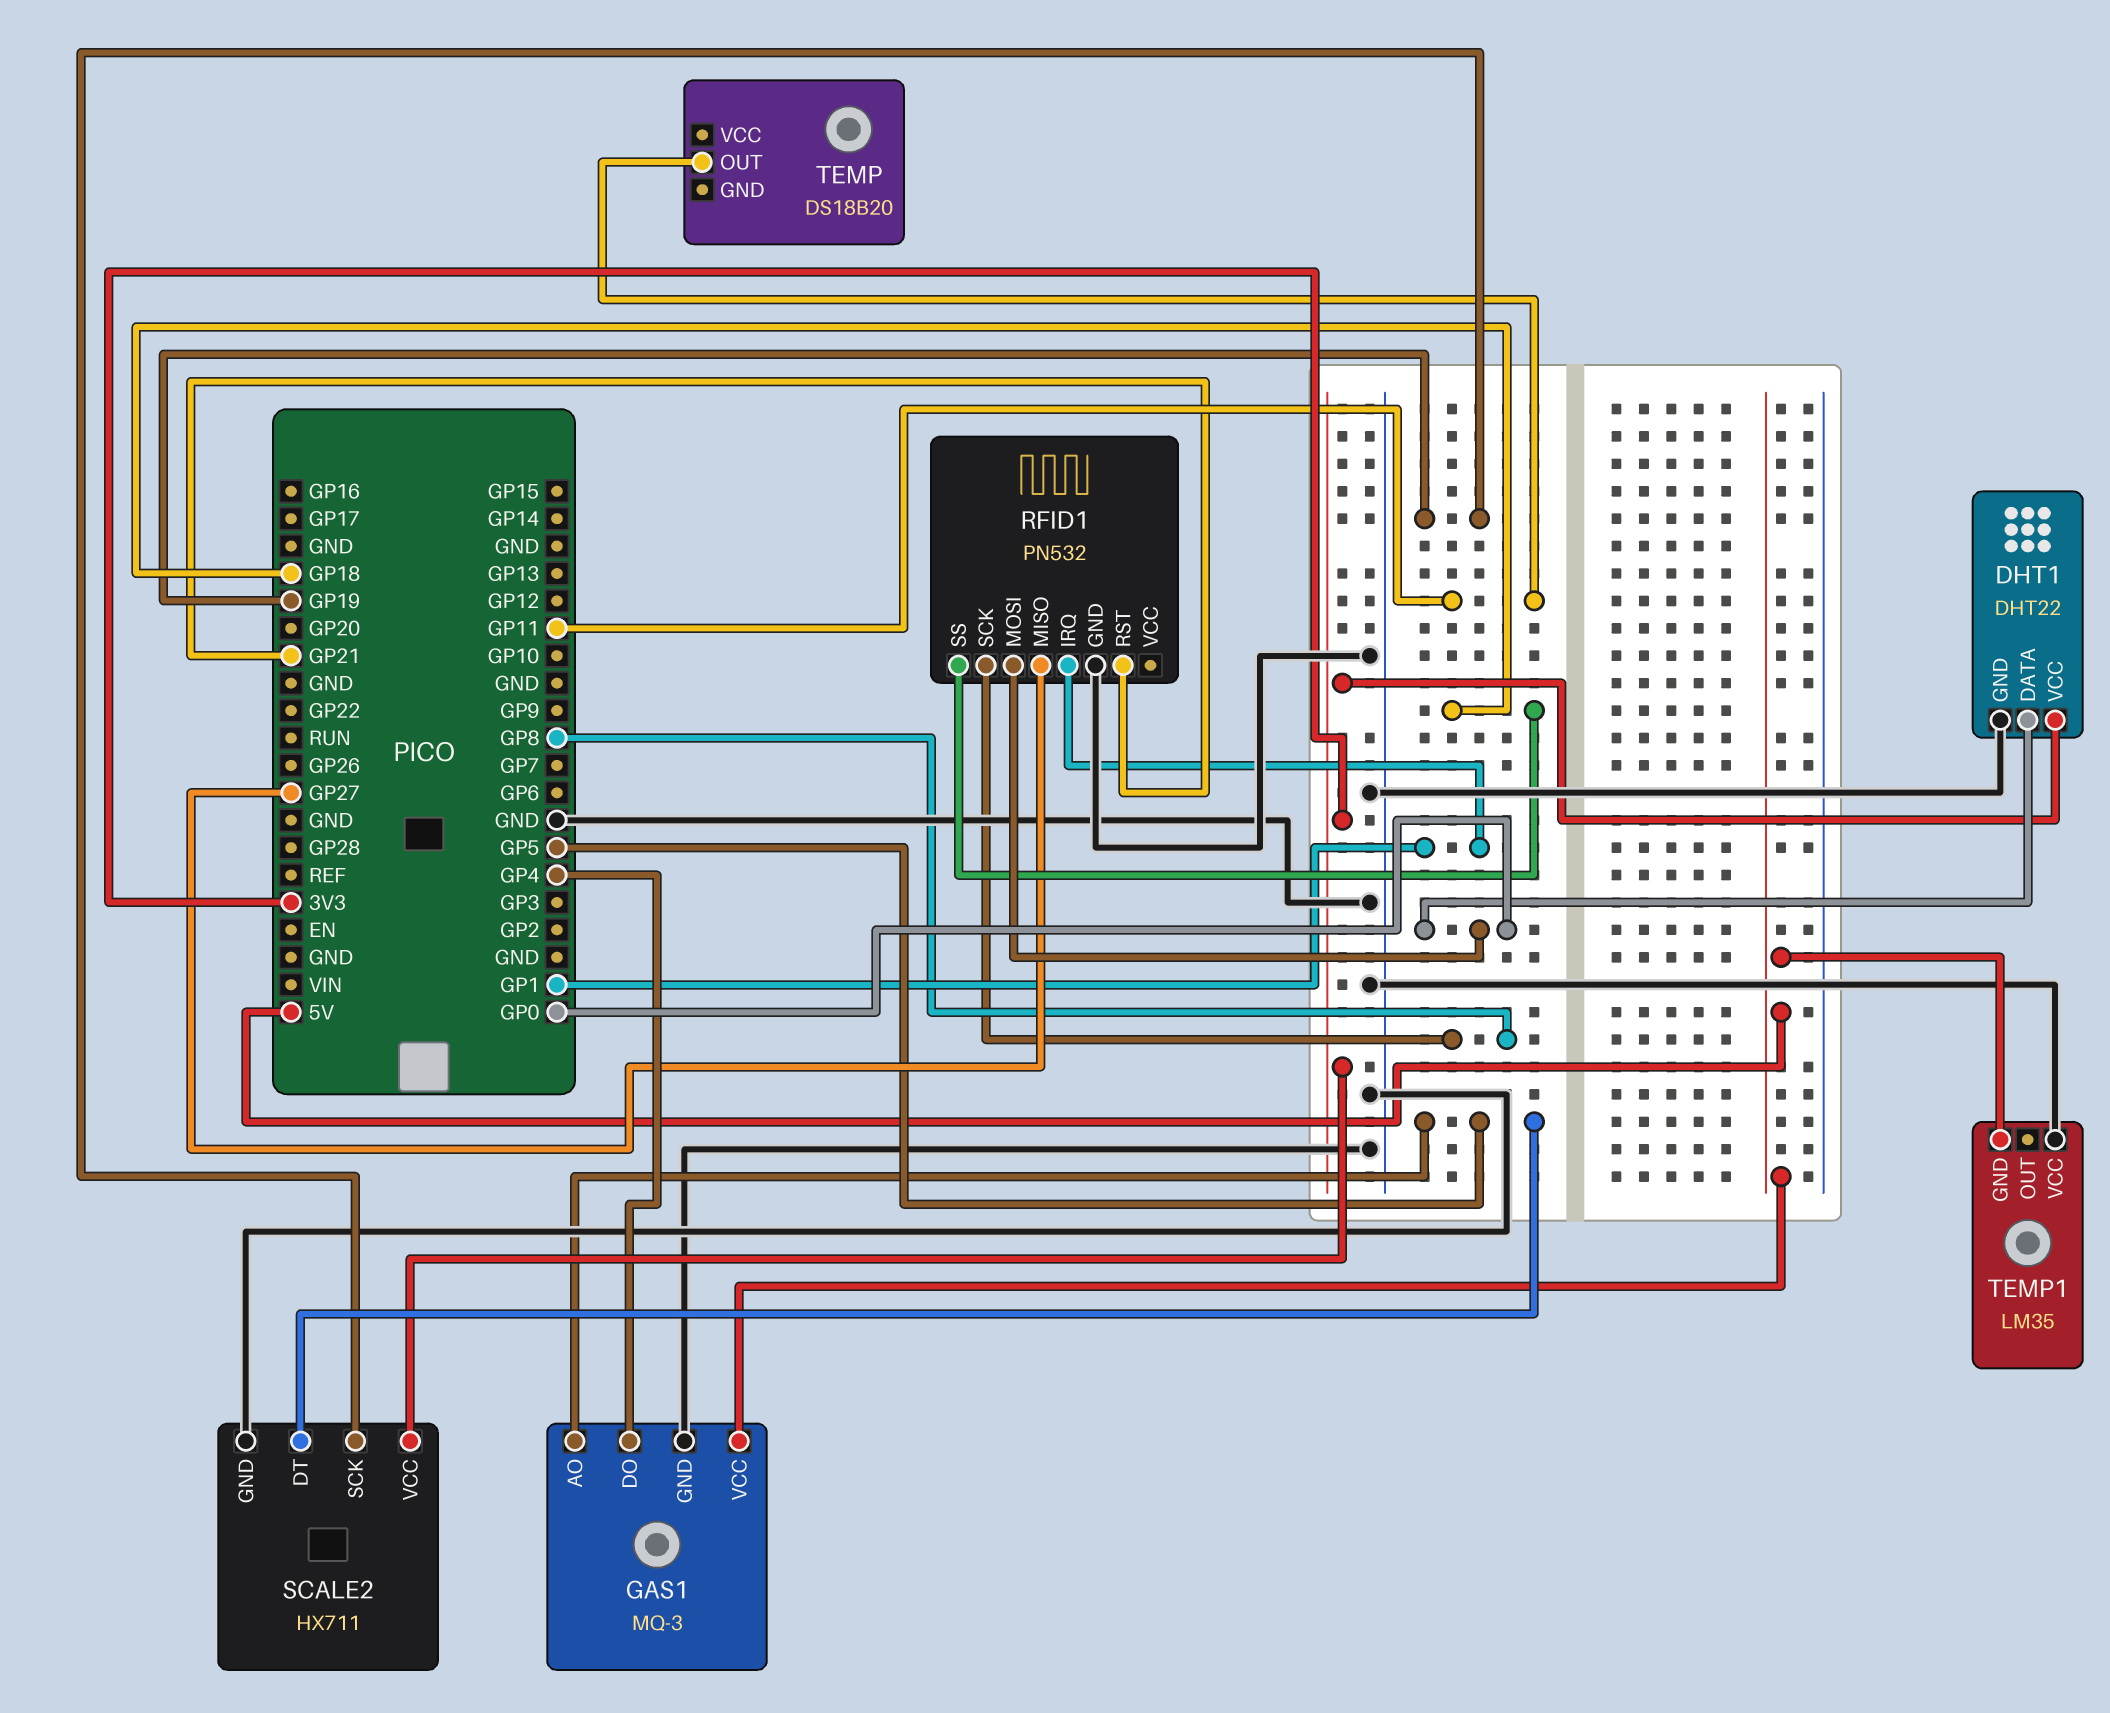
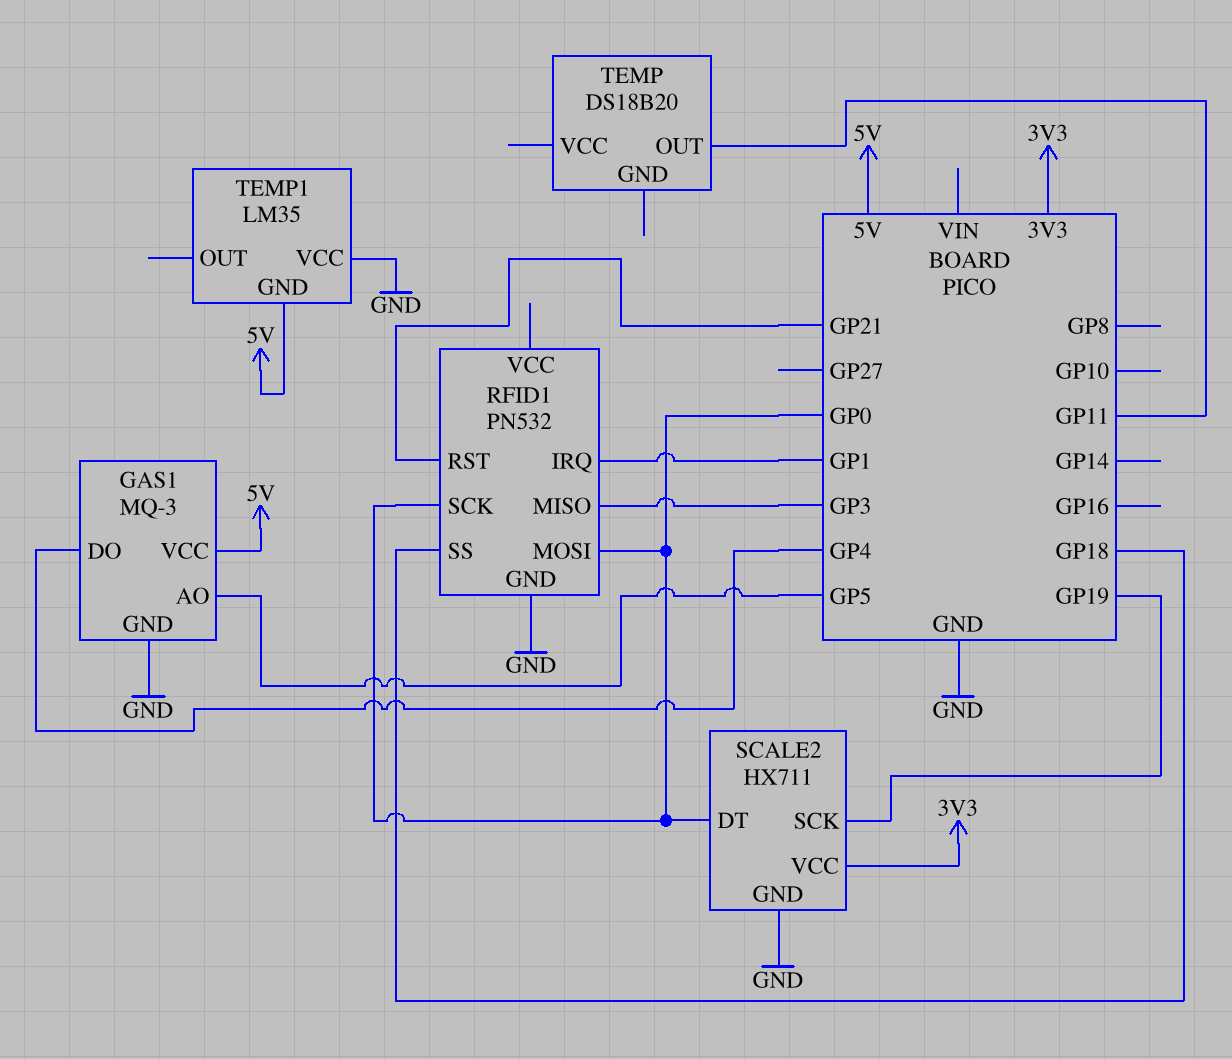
DHT1: DHT22 -> none
DHT1 pin DATA: GP0 -> none
DHT1 pin GND: GND -> none
DHT1 pin VCC: 3V3 -> none
RFID1 pin MISO: GP27 -> GP3
RFID1 pin SCK: GP8 -> GP0
SCALE2 pin DT: GP5 -> GP0

